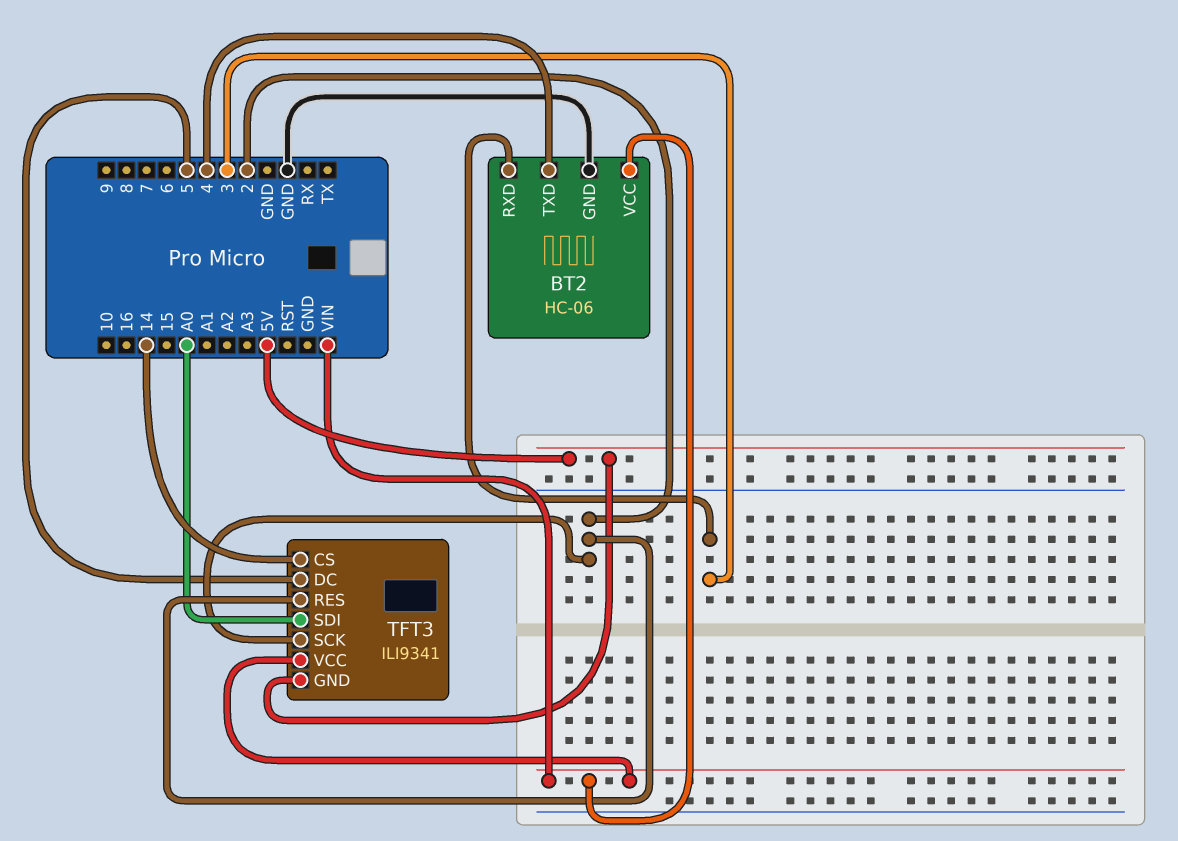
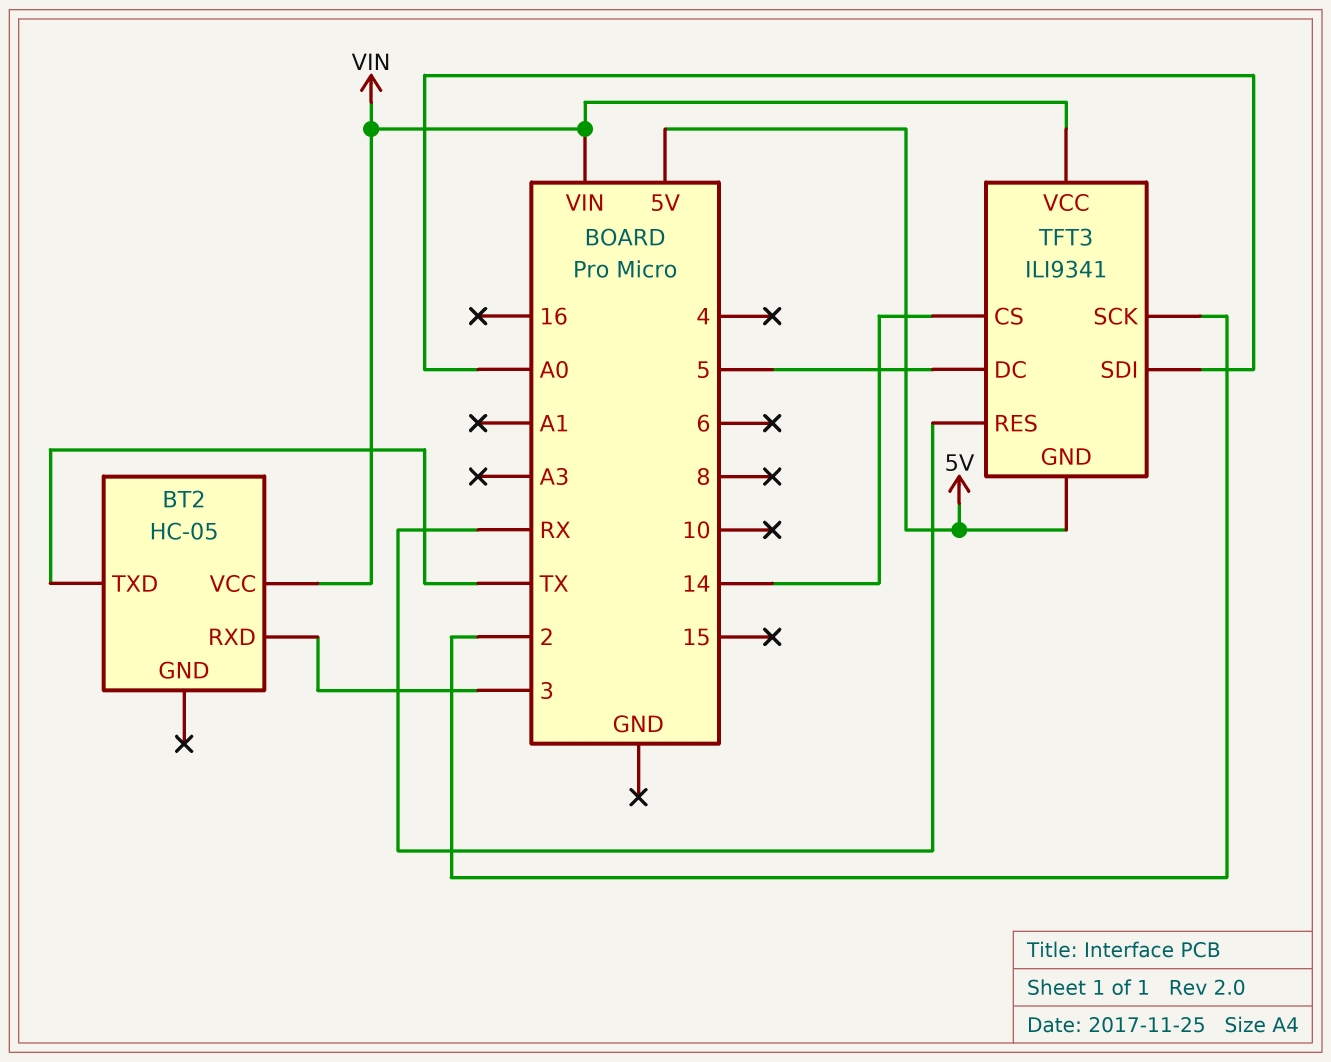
BT2: HC-06 -> HC-05
BT2 pin GND: GND -> none
BT2 pin TXD: 4 -> TX
TFT3 pin RES: 2 -> RX

